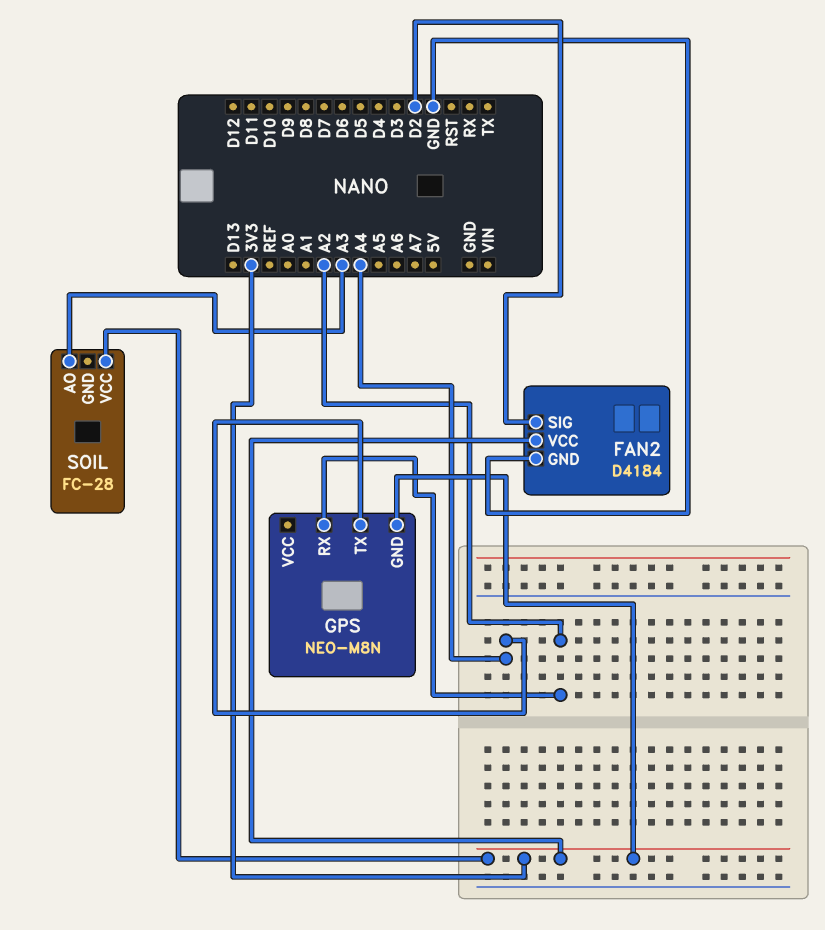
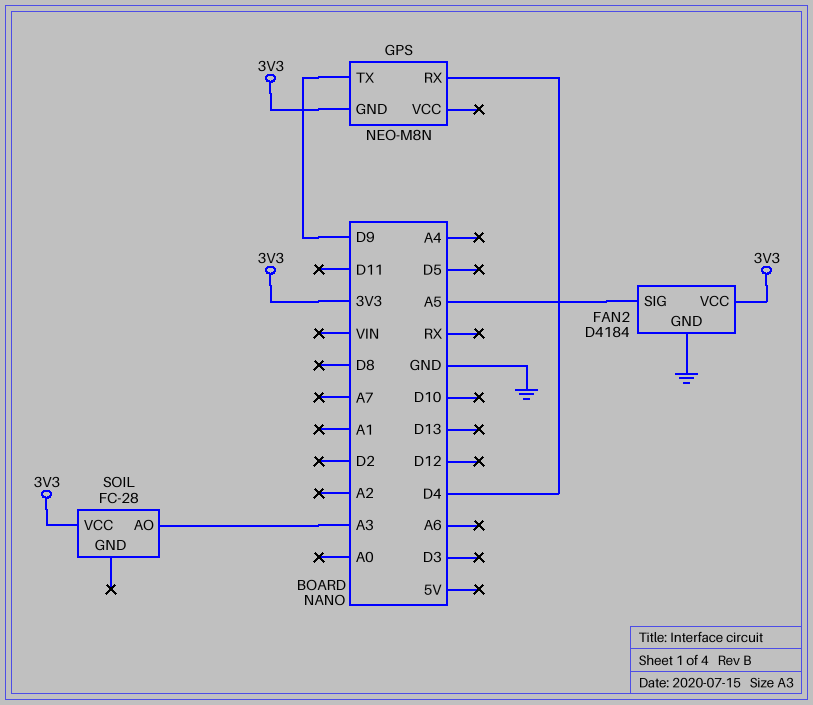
FAN2 pin SIG: D2 -> A5
GPS pin RX: A2 -> D4
GPS pin TX: A4 -> D9

